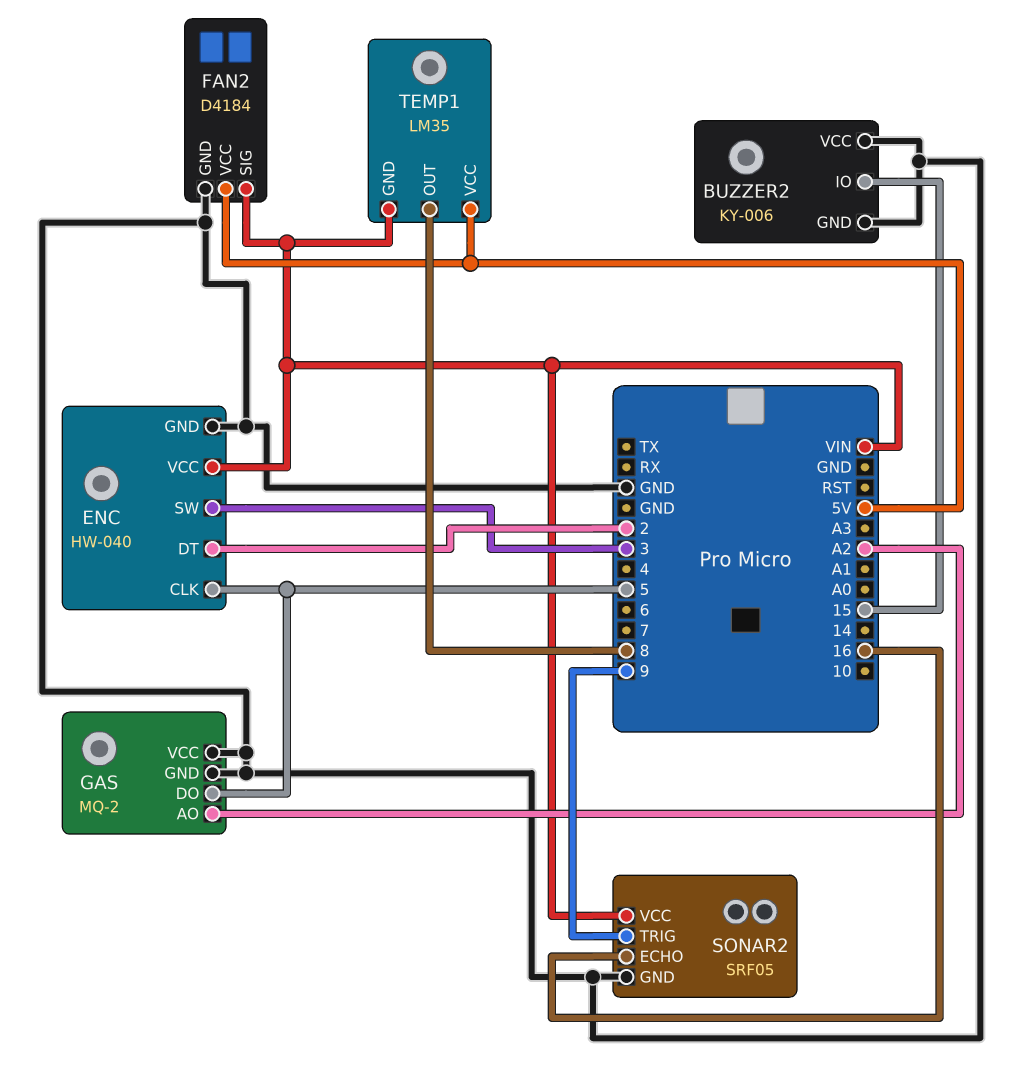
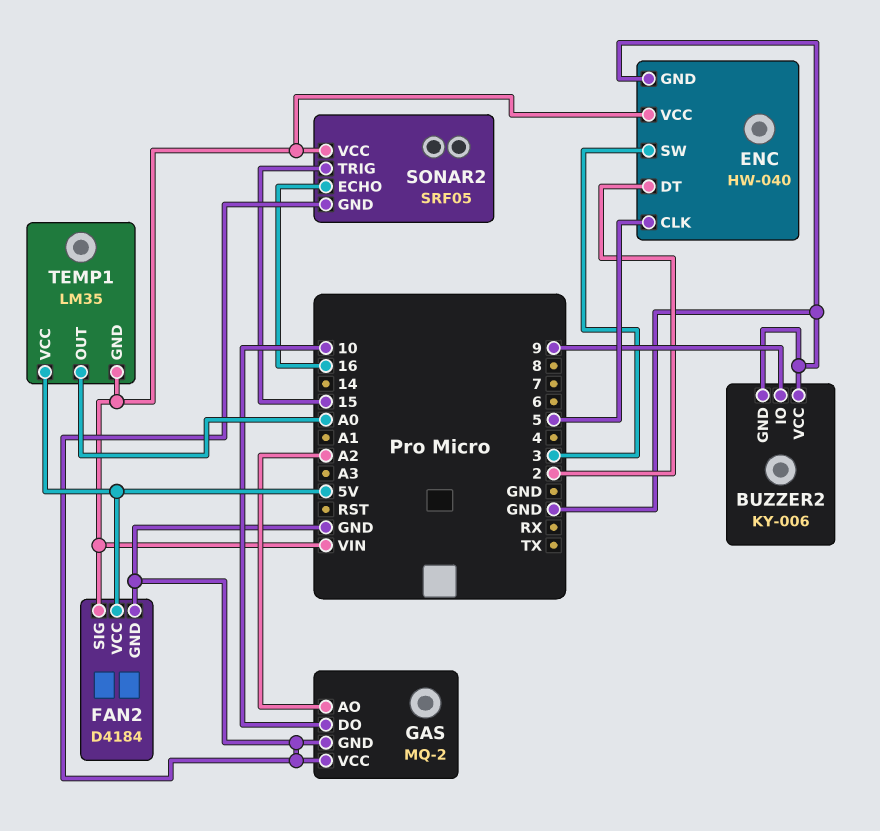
BUZZER2 pin IO: 15 -> 9
GAS pin DO: 5 -> 10
SONAR2 pin TRIG: 9 -> 15
TEMP1 pin OUT: 8 -> A0

